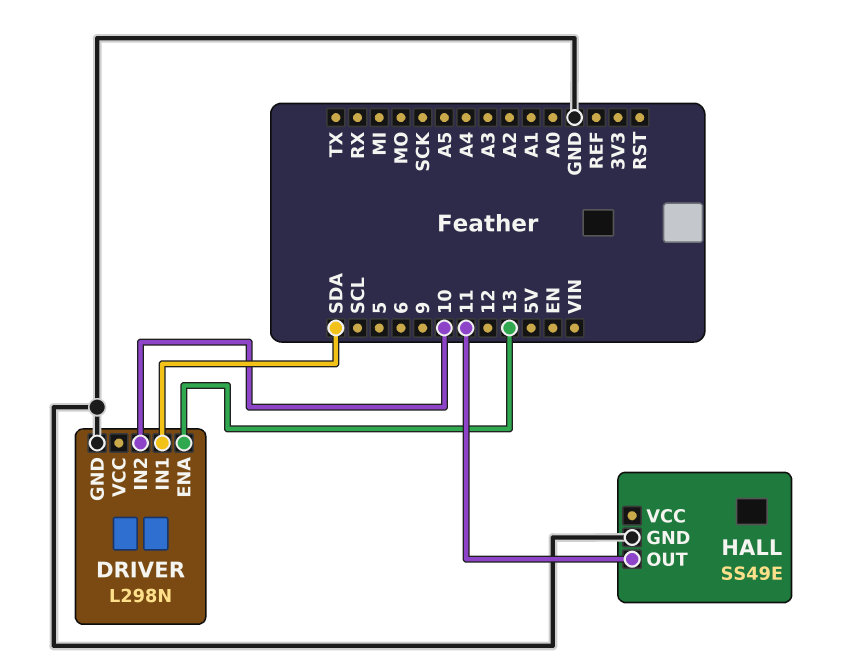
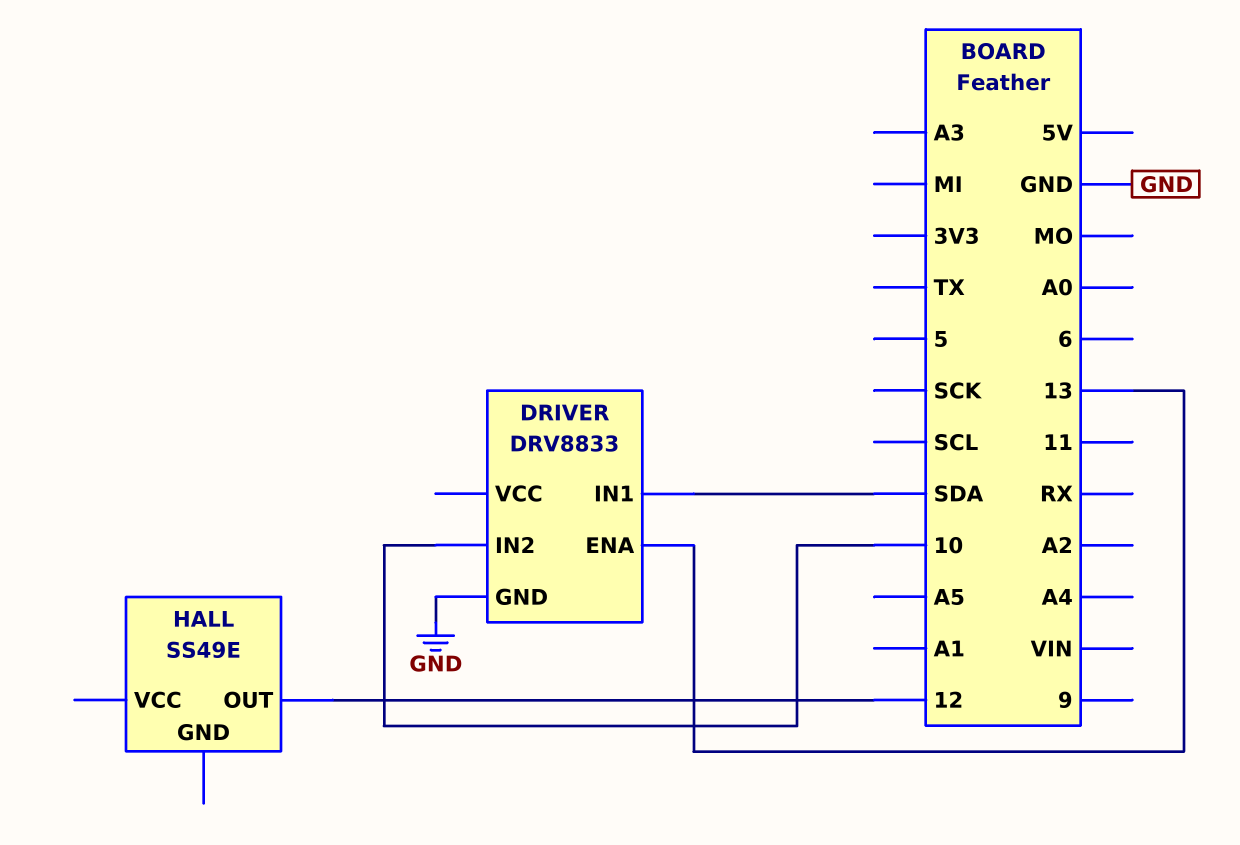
DRIVER: L298N -> DRV8833
HALL pin GND: GND -> none
HALL pin OUT: 11 -> 12

